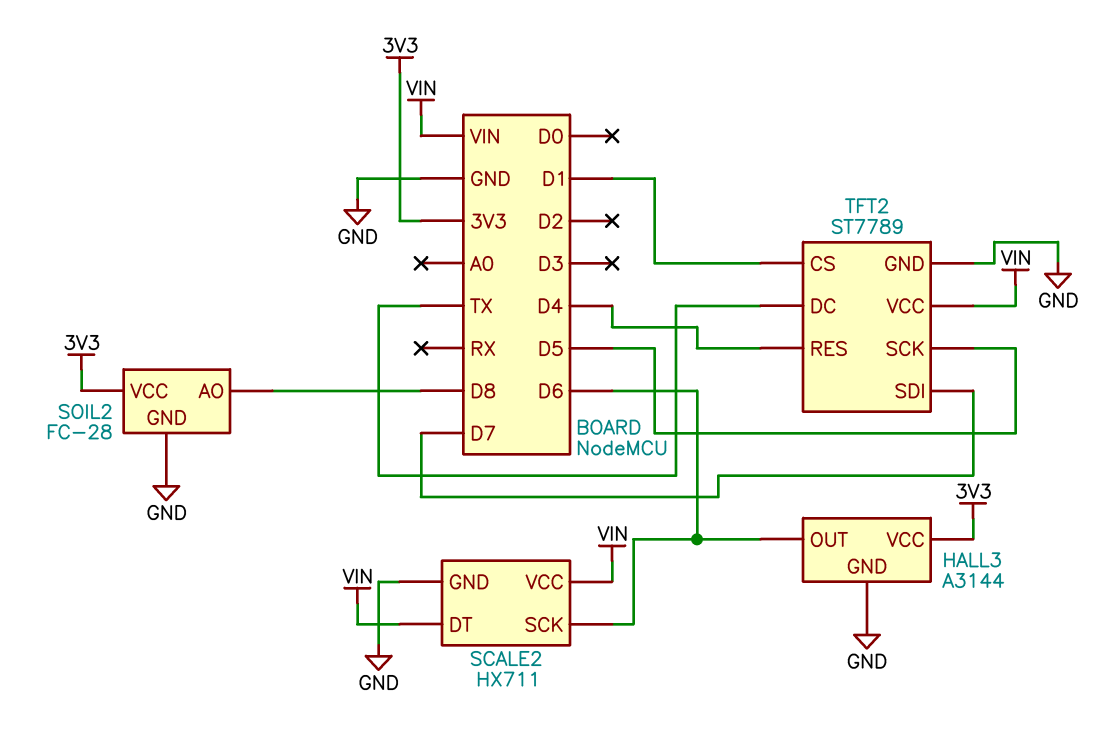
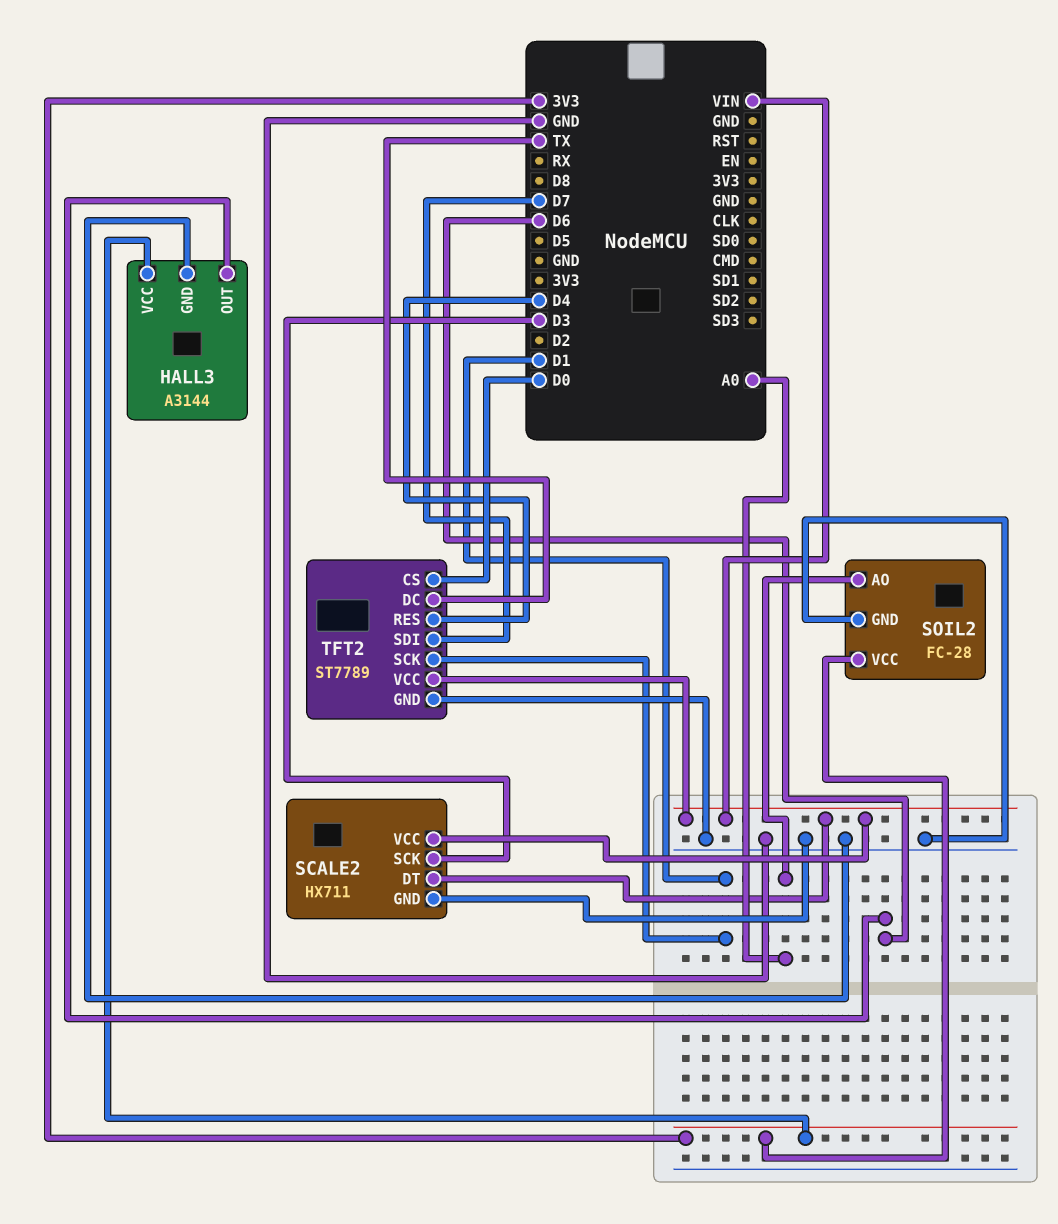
SCALE2 pin SCK: D6 -> D3
SOIL2 pin AO: D8 -> A0
TFT2 pin CS: D1 -> D0
TFT2 pin SCK: D5 -> D1

